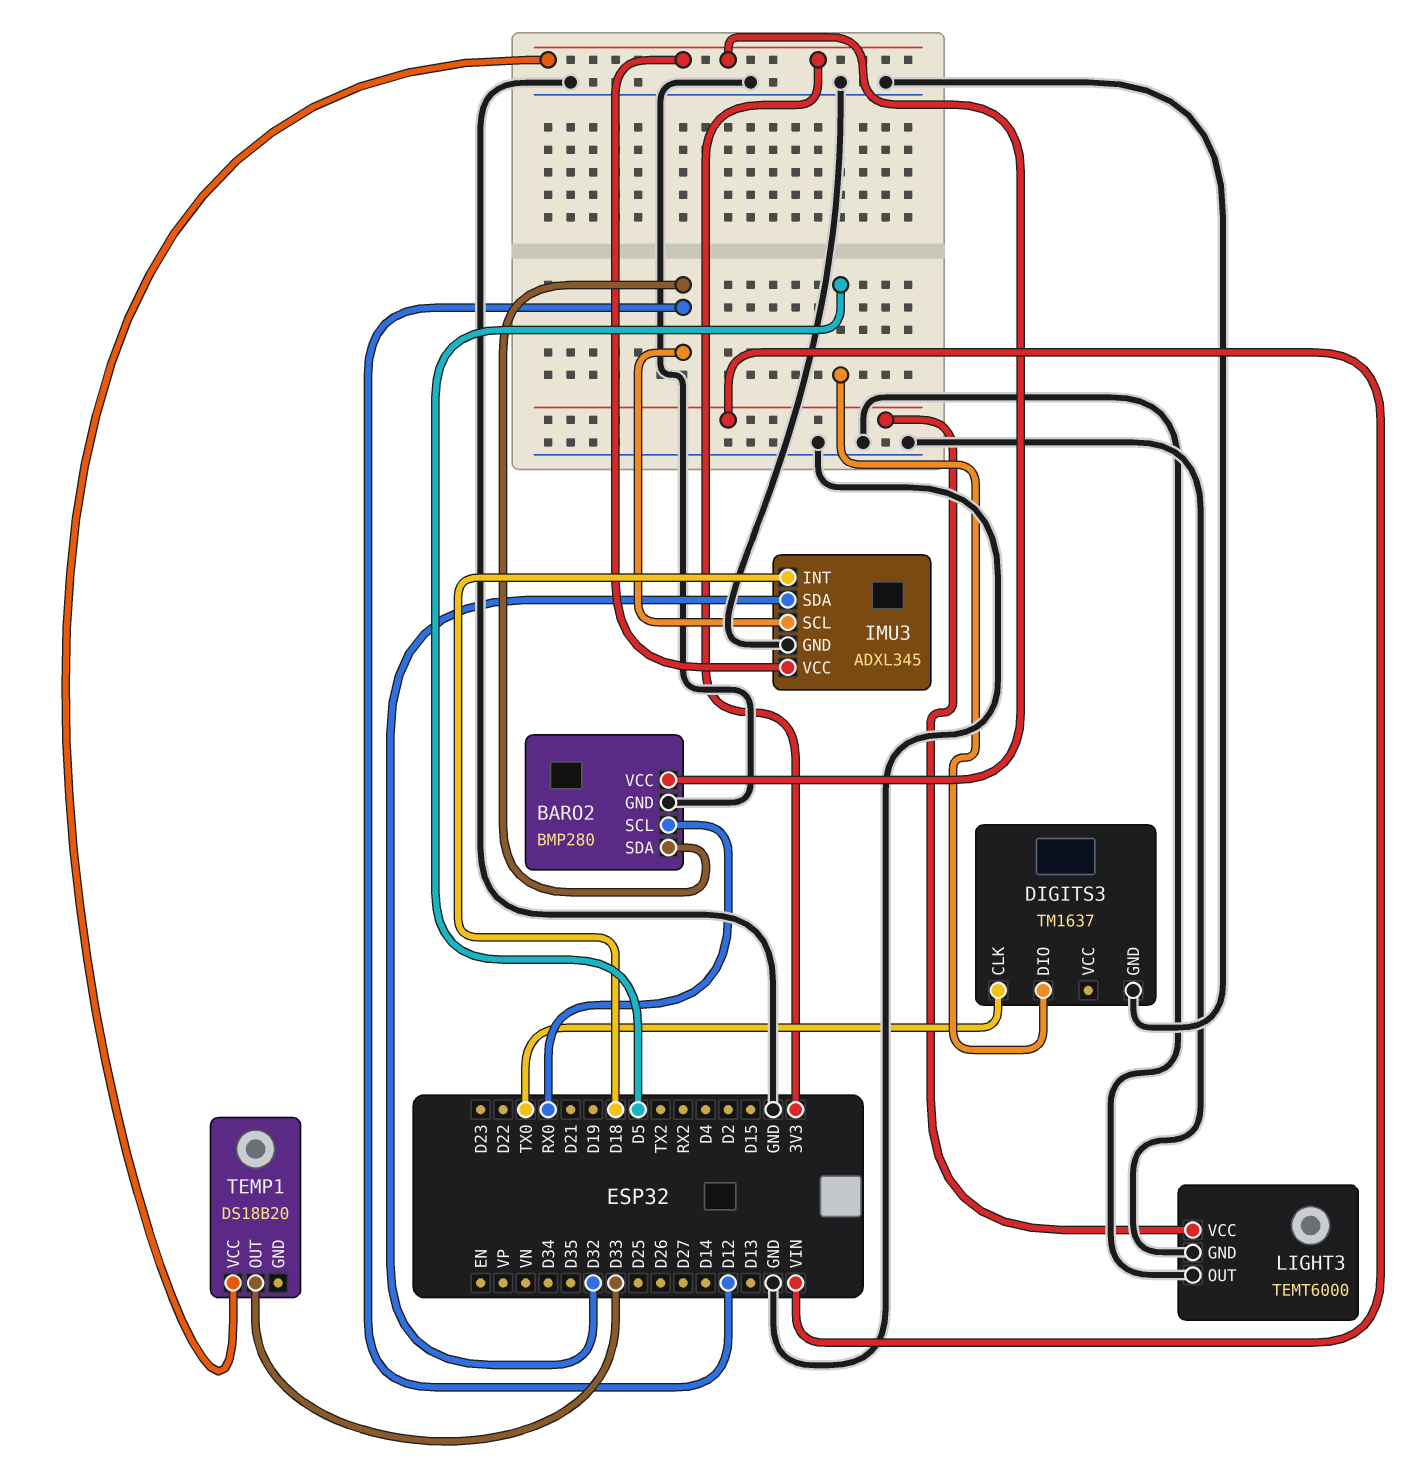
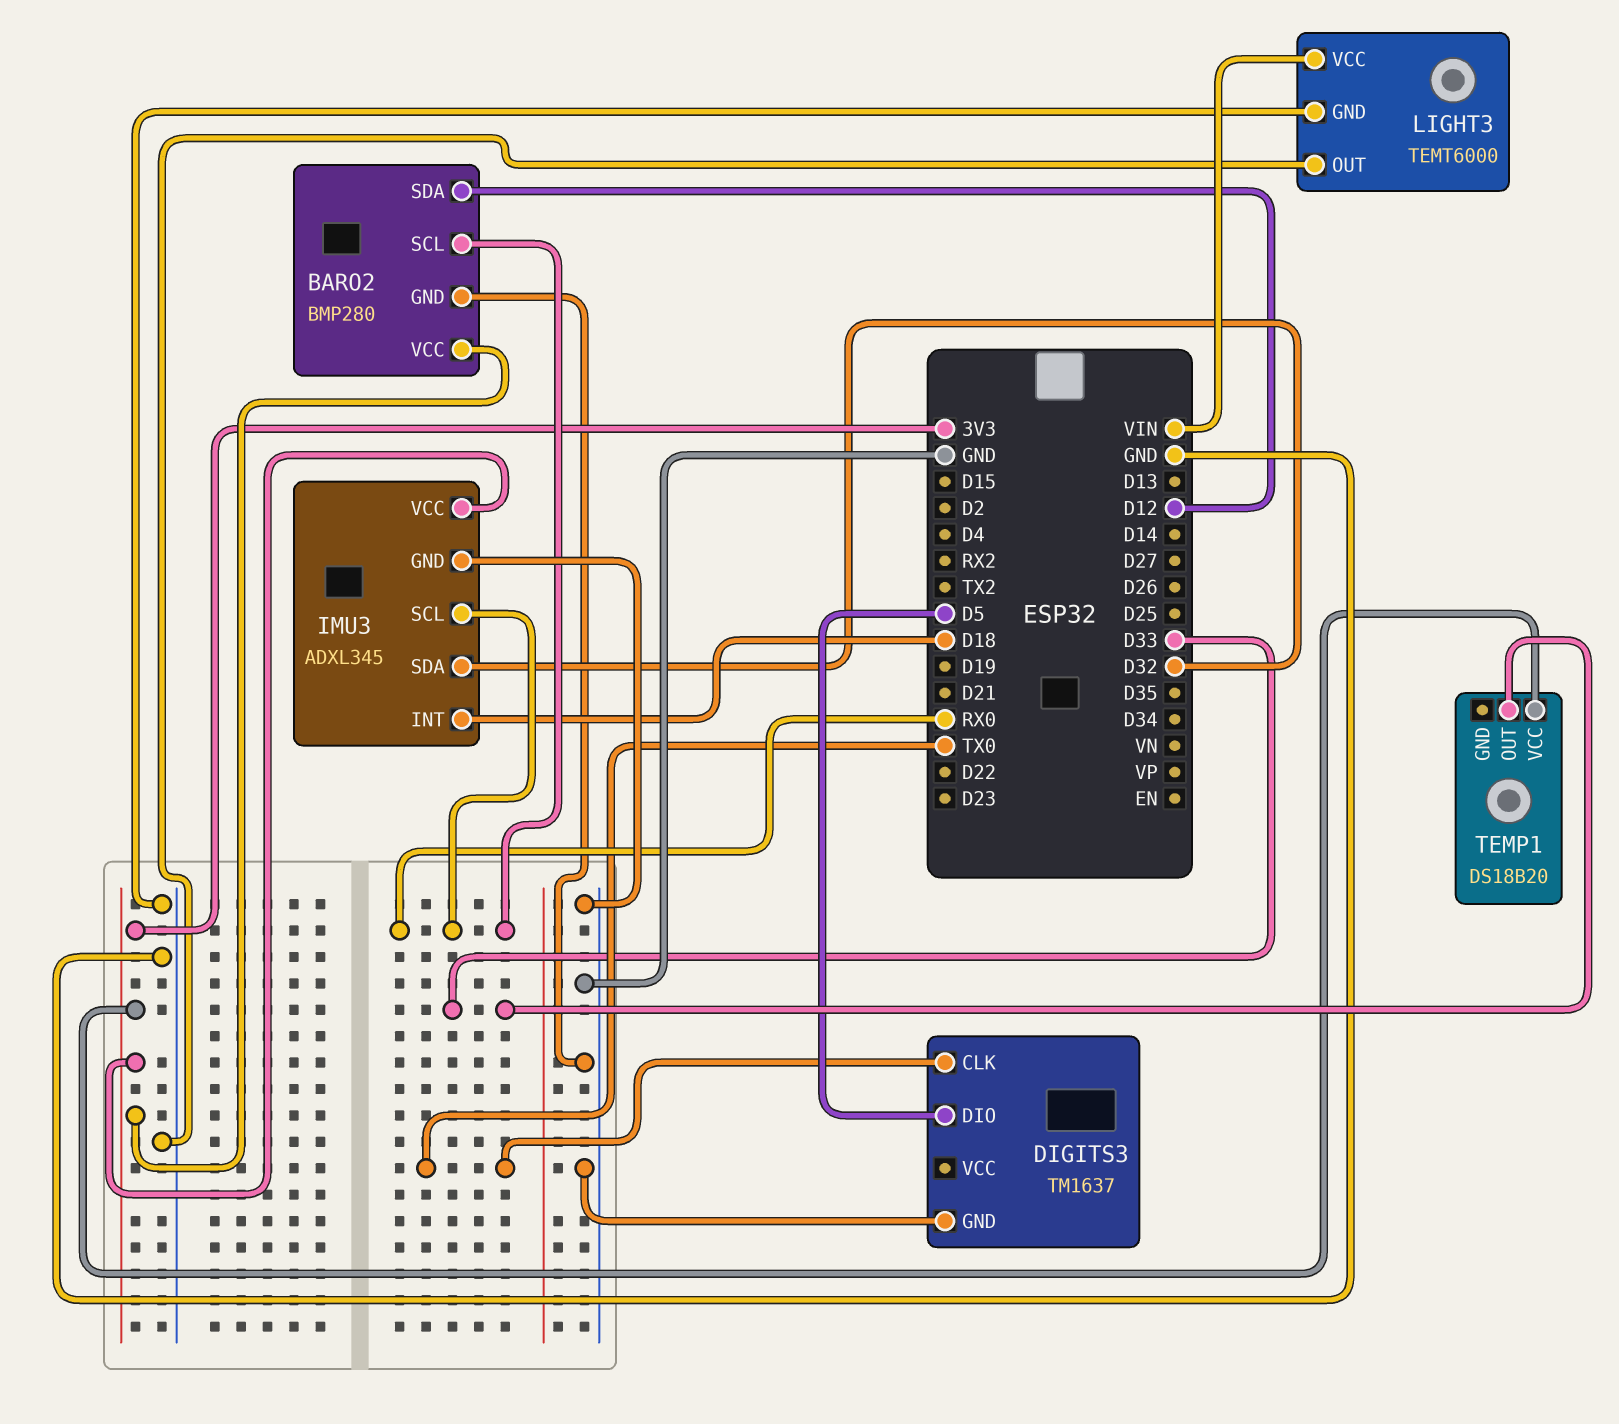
IMU3 pin SCL: D12 -> RX0

